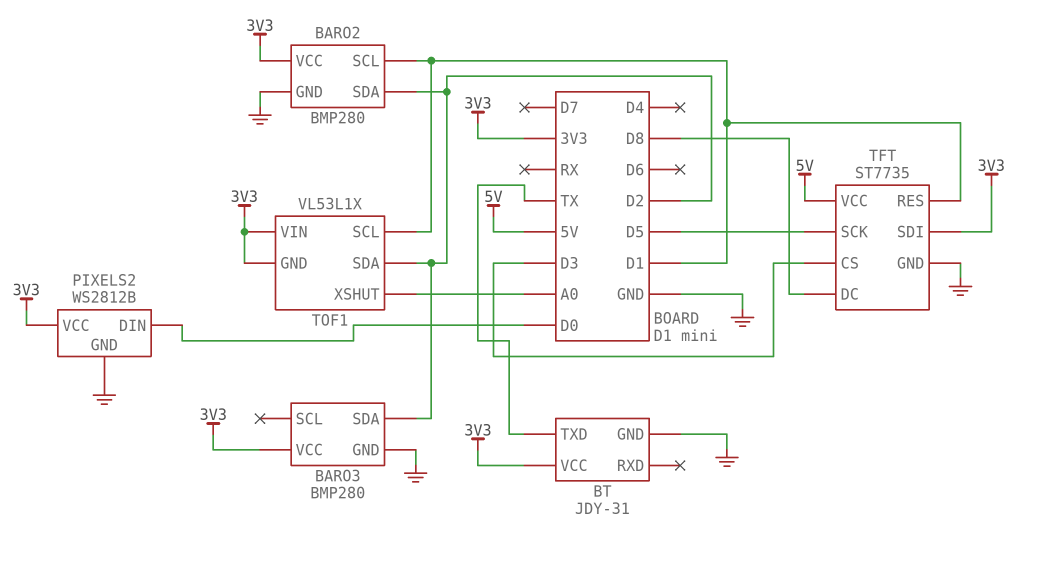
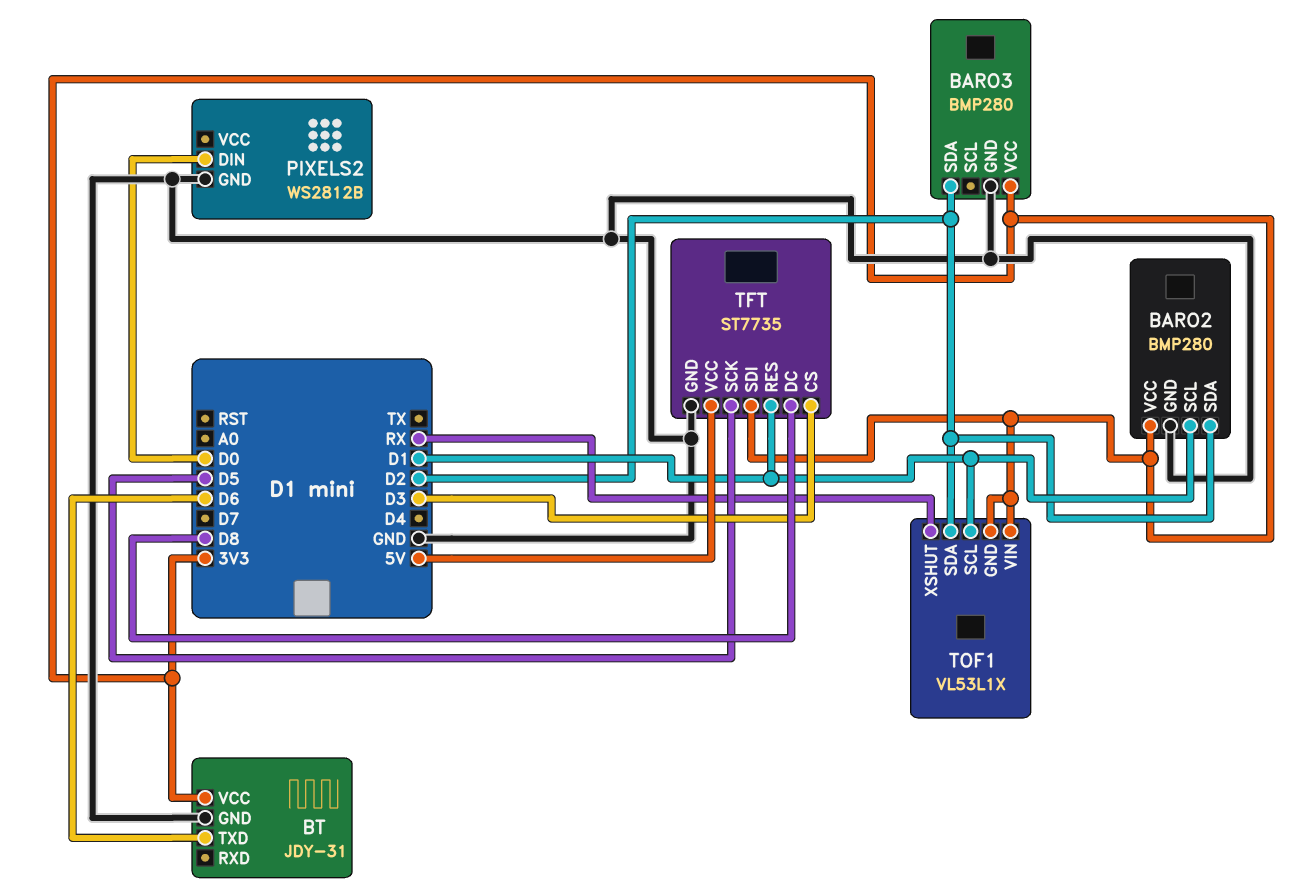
BT pin TXD: TX -> D6
PIXELS2 pin VCC: 3V3 -> none
TOF1 pin XSHUT: A0 -> RX

